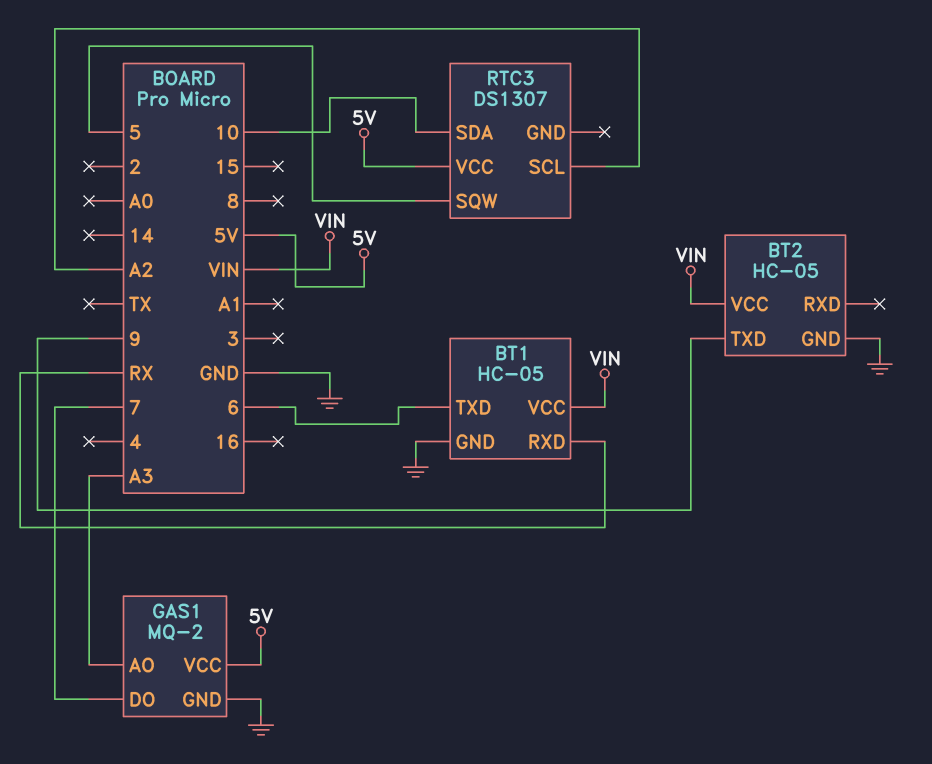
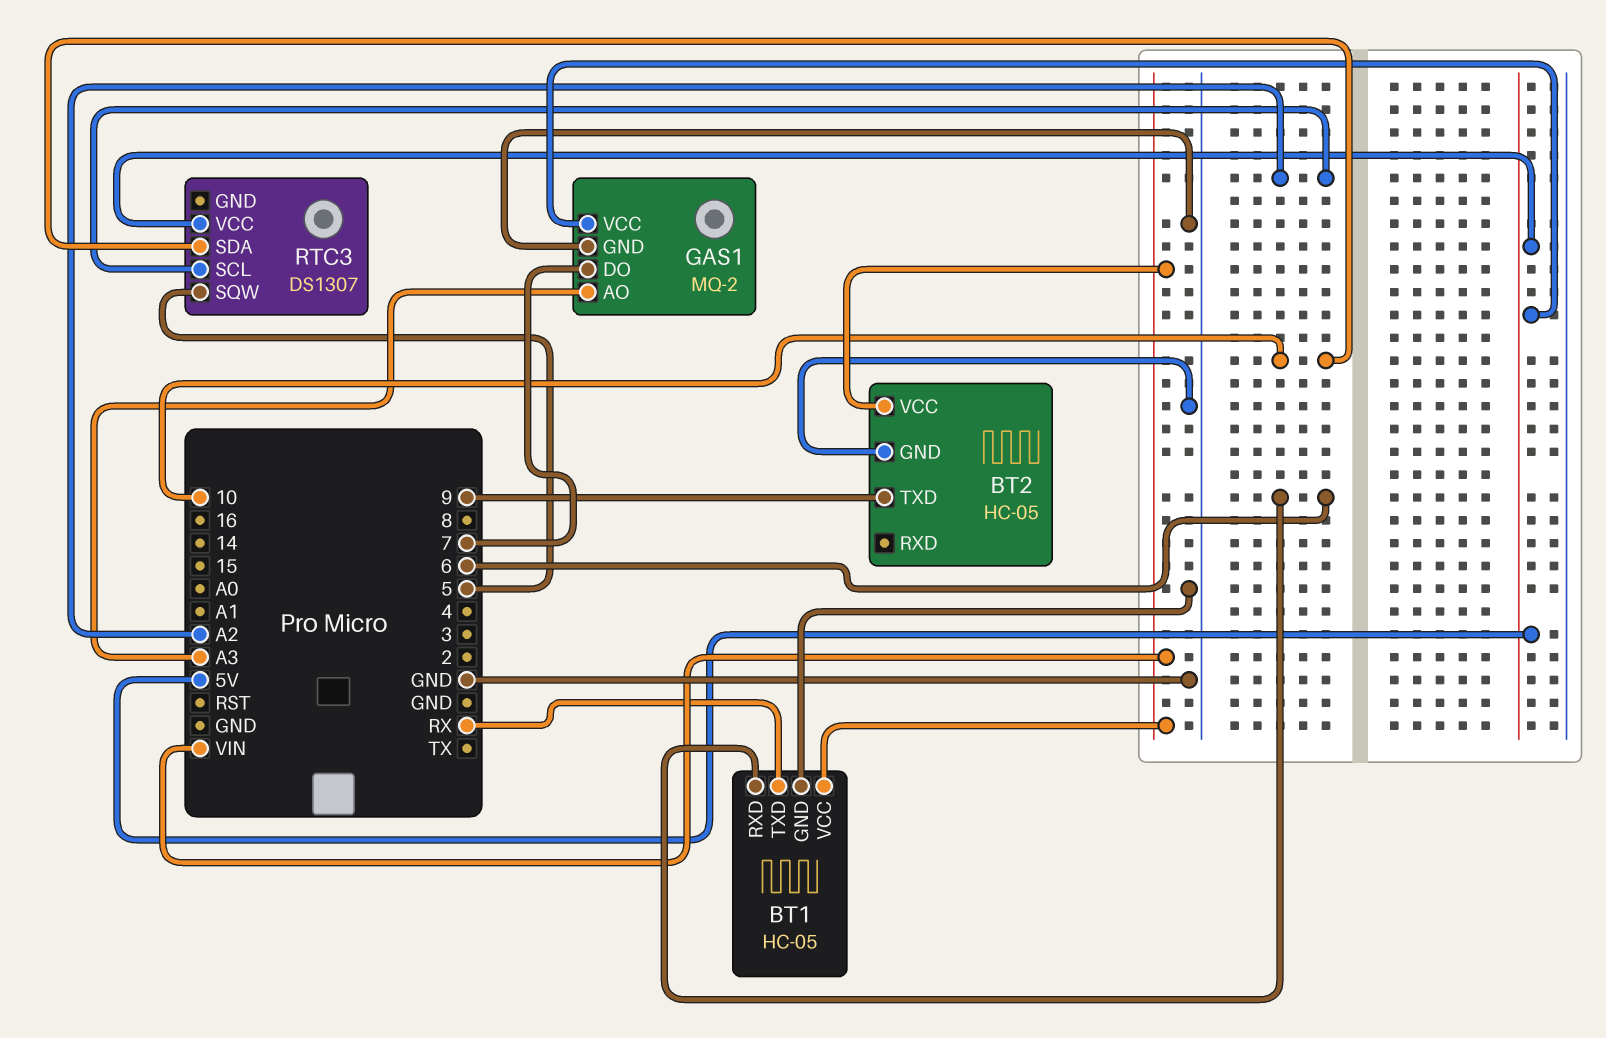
BT1 pin RXD: RX -> 6
BT1 pin TXD: 6 -> RX

